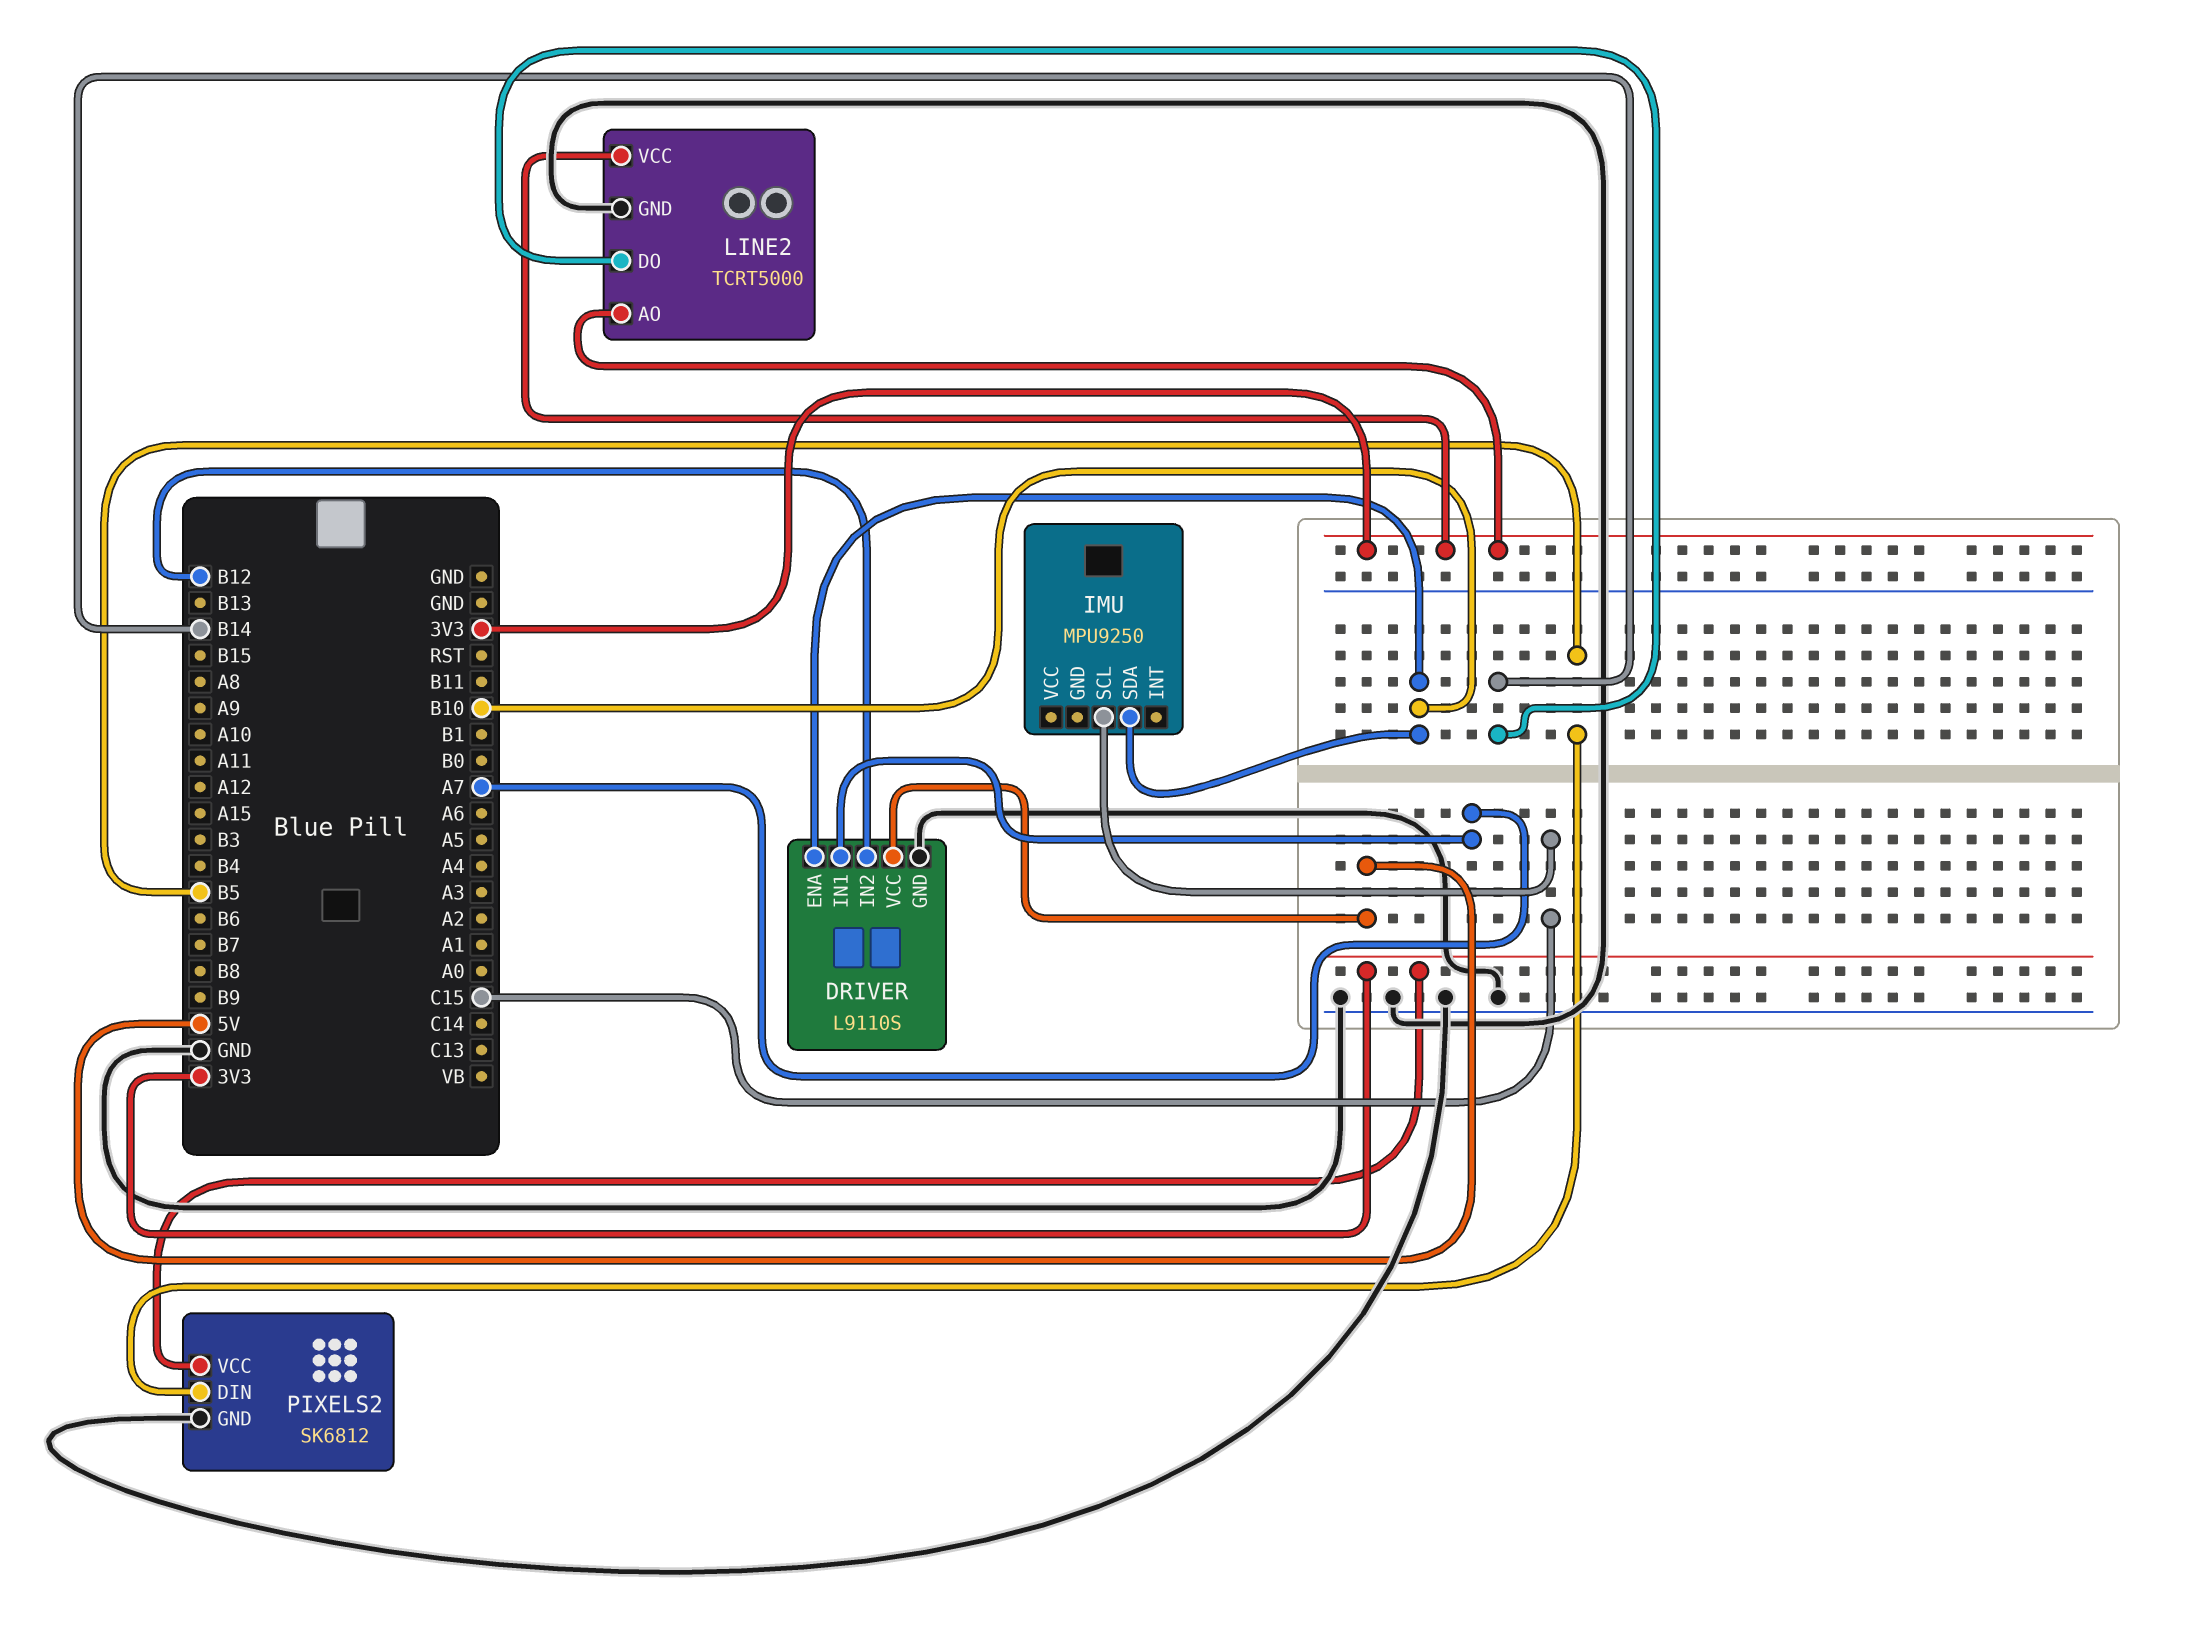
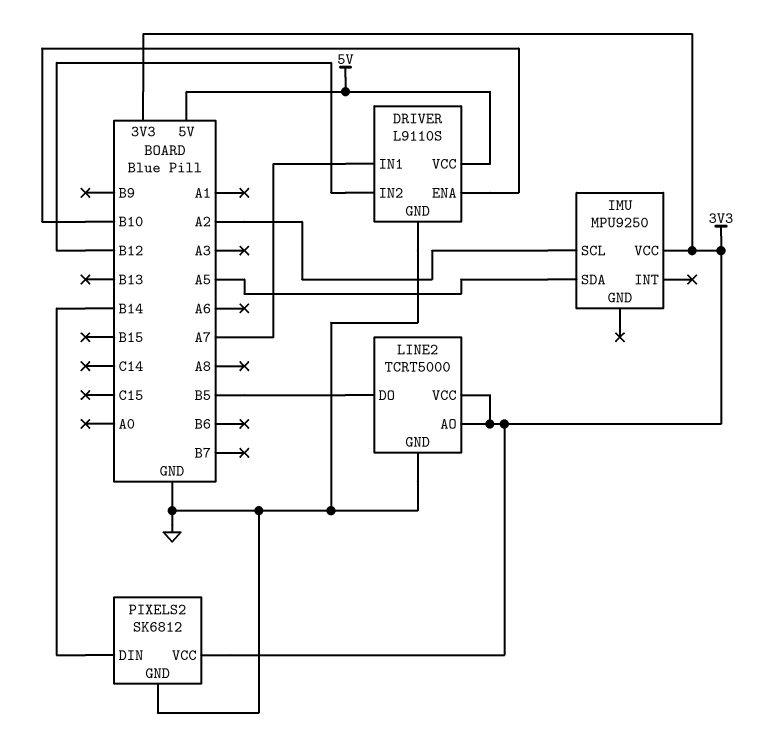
IMU pin SCL: C15 -> A2
IMU pin SDA: B10 -> A5
IMU pin VCC: none -> 3V3
LINE2 pin DO: B14 -> B5
PIXELS2 pin DIN: B5 -> B14

